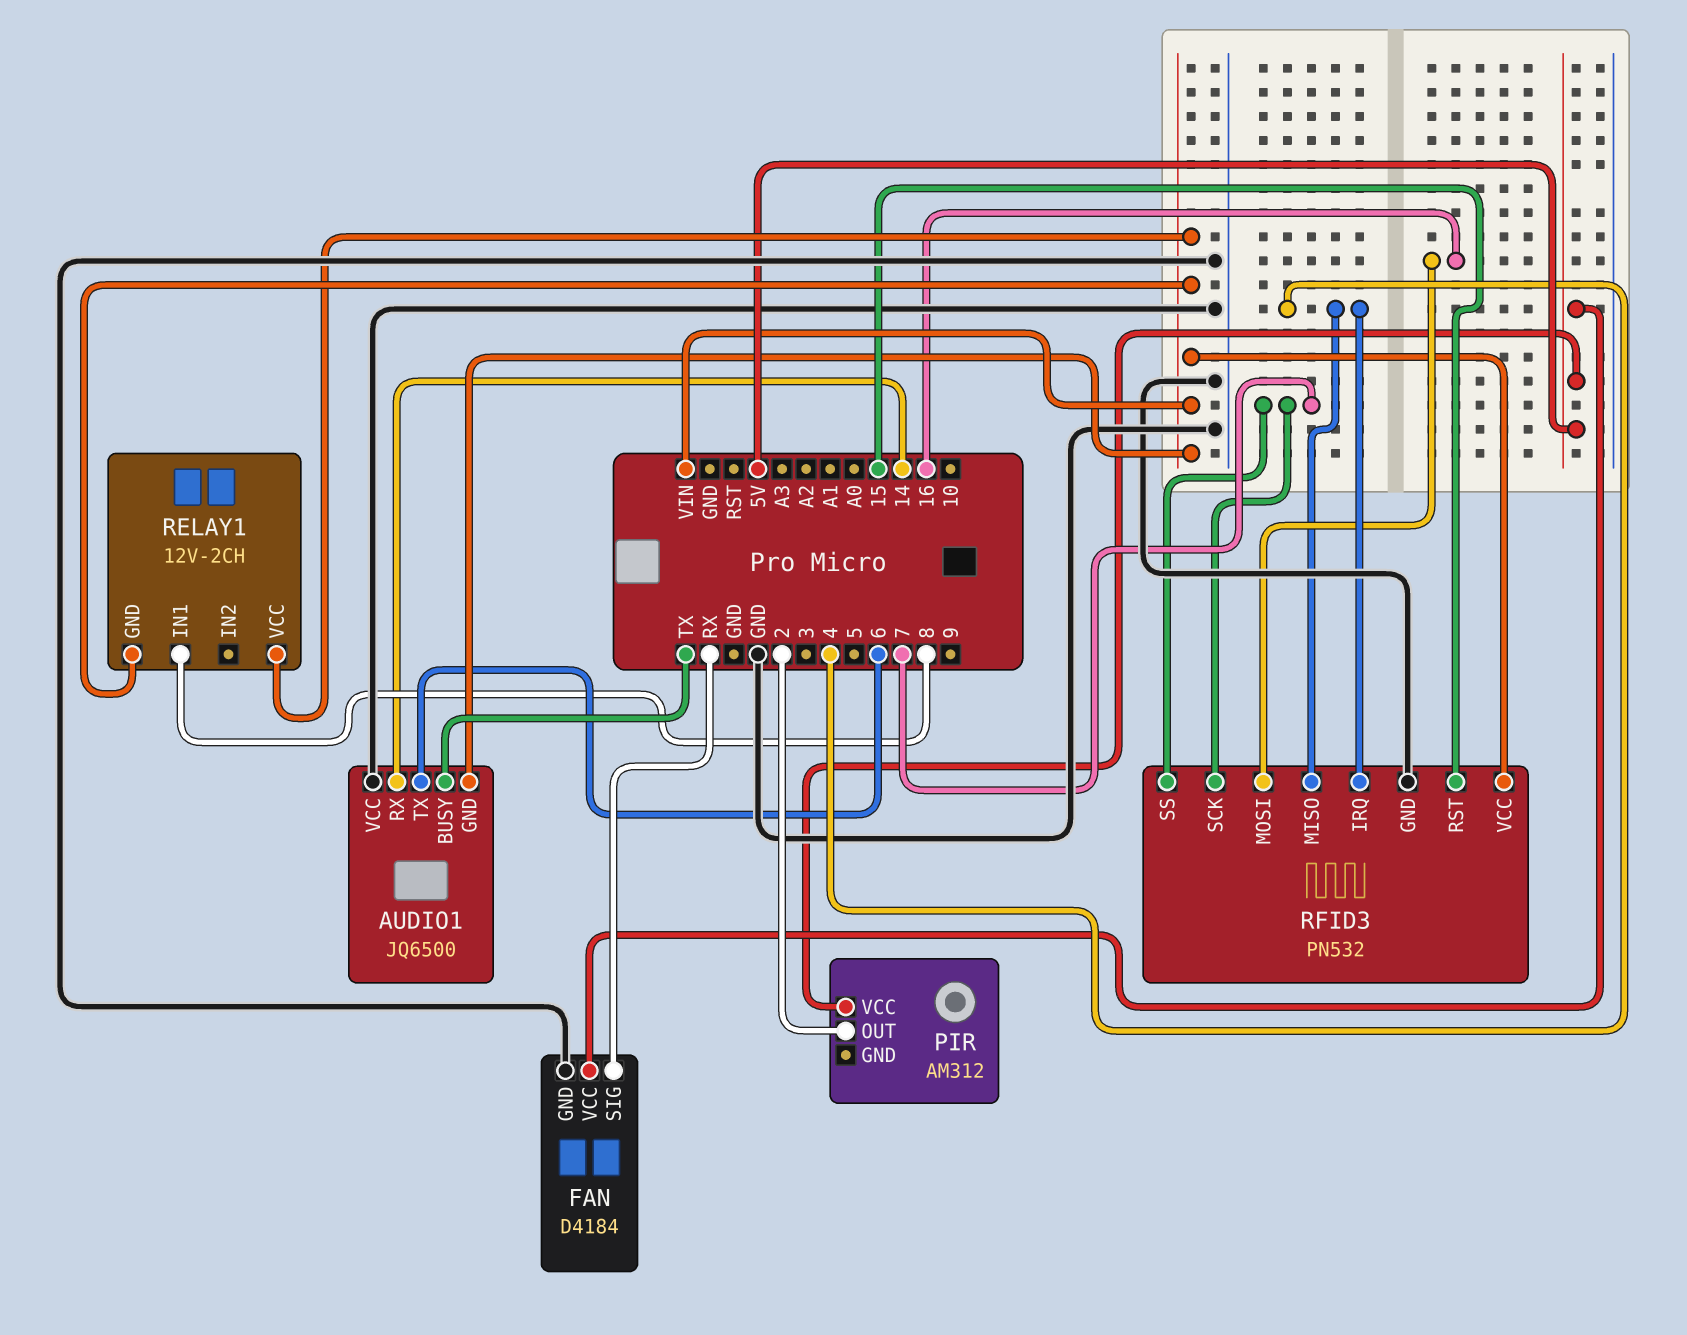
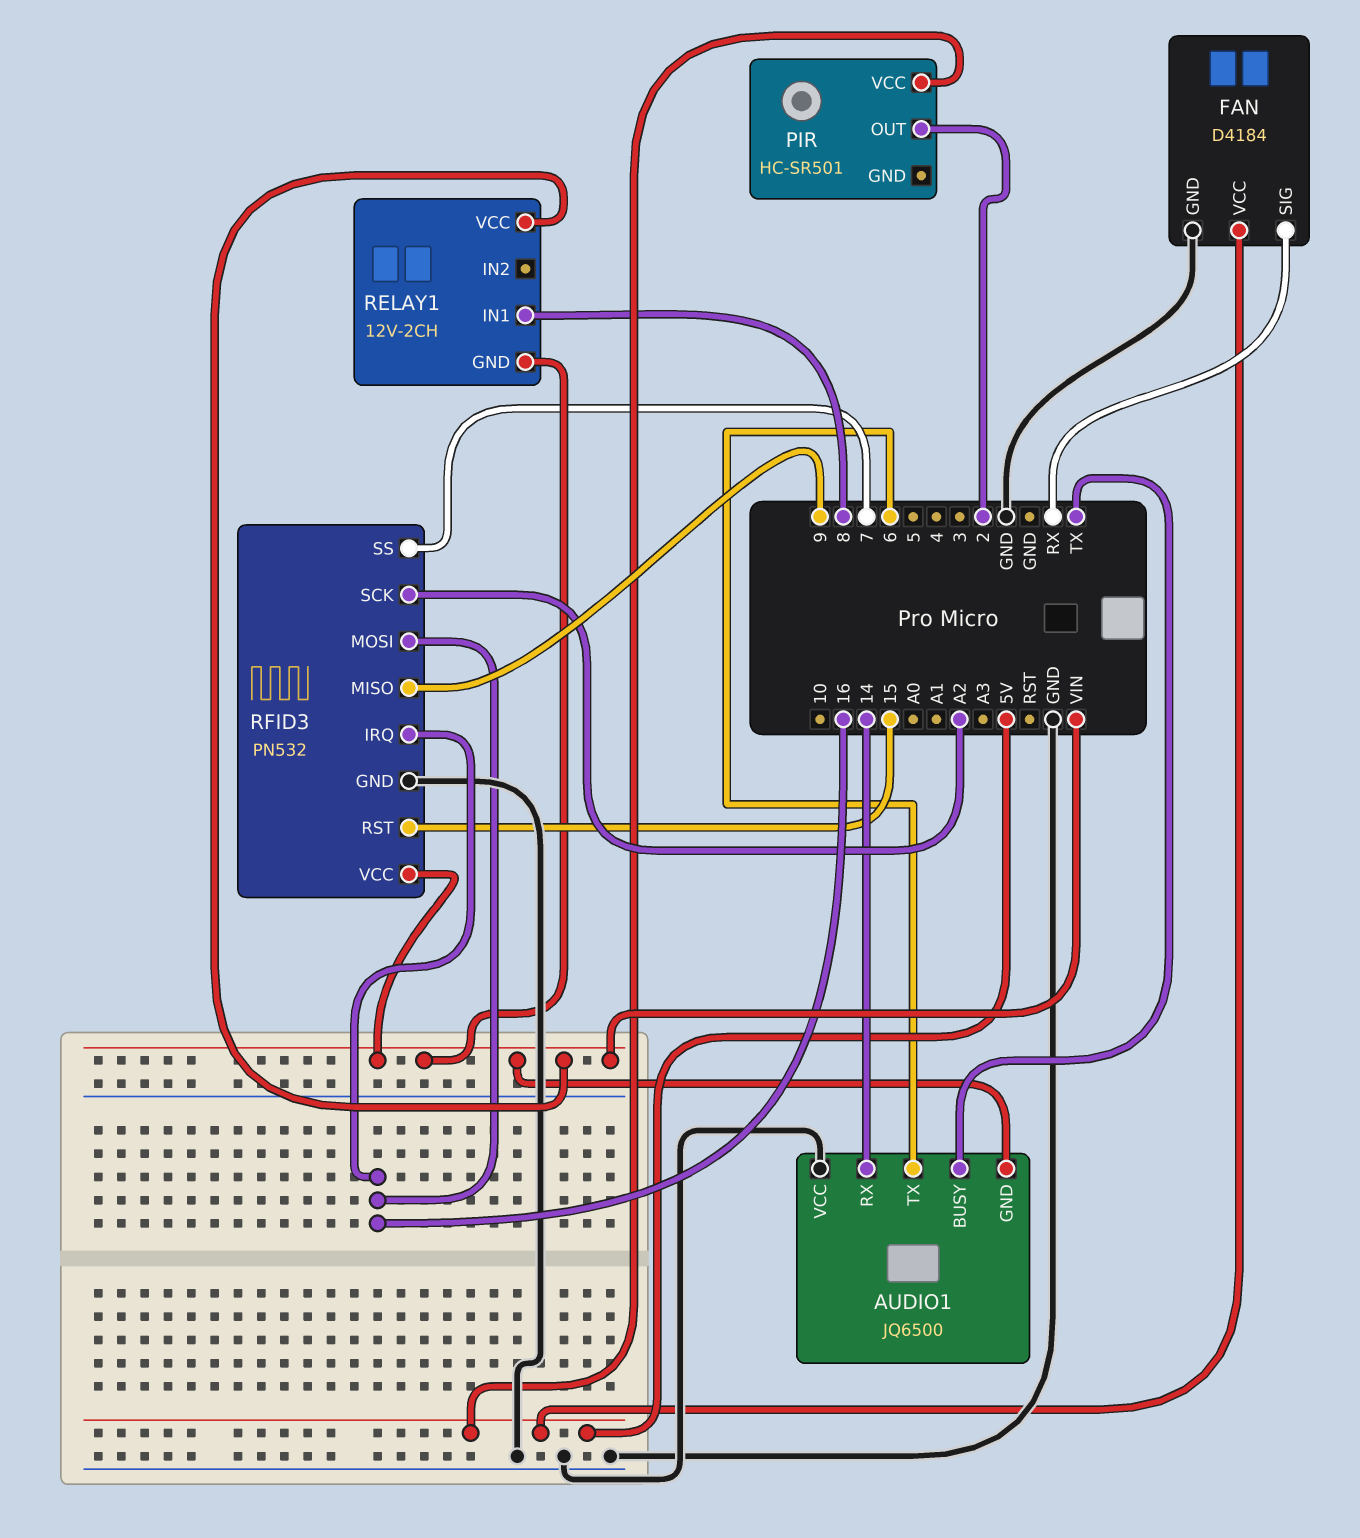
PIR: AM312 -> HC-SR501
RFID3 pin IRQ: 4 -> 16
RFID3 pin MISO: 4 -> 9
RFID3 pin SCK: 7 -> A2

